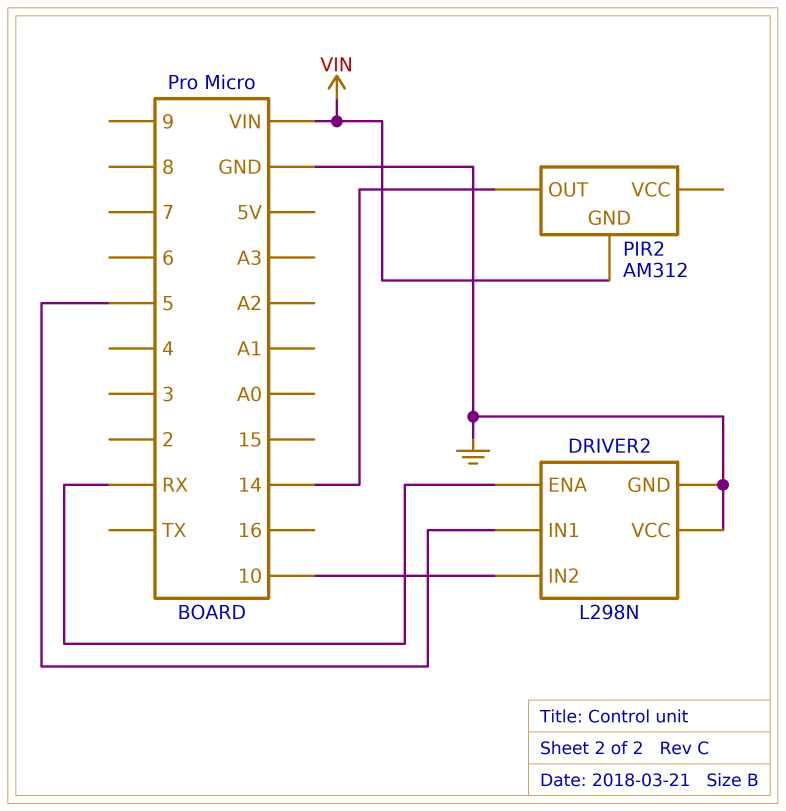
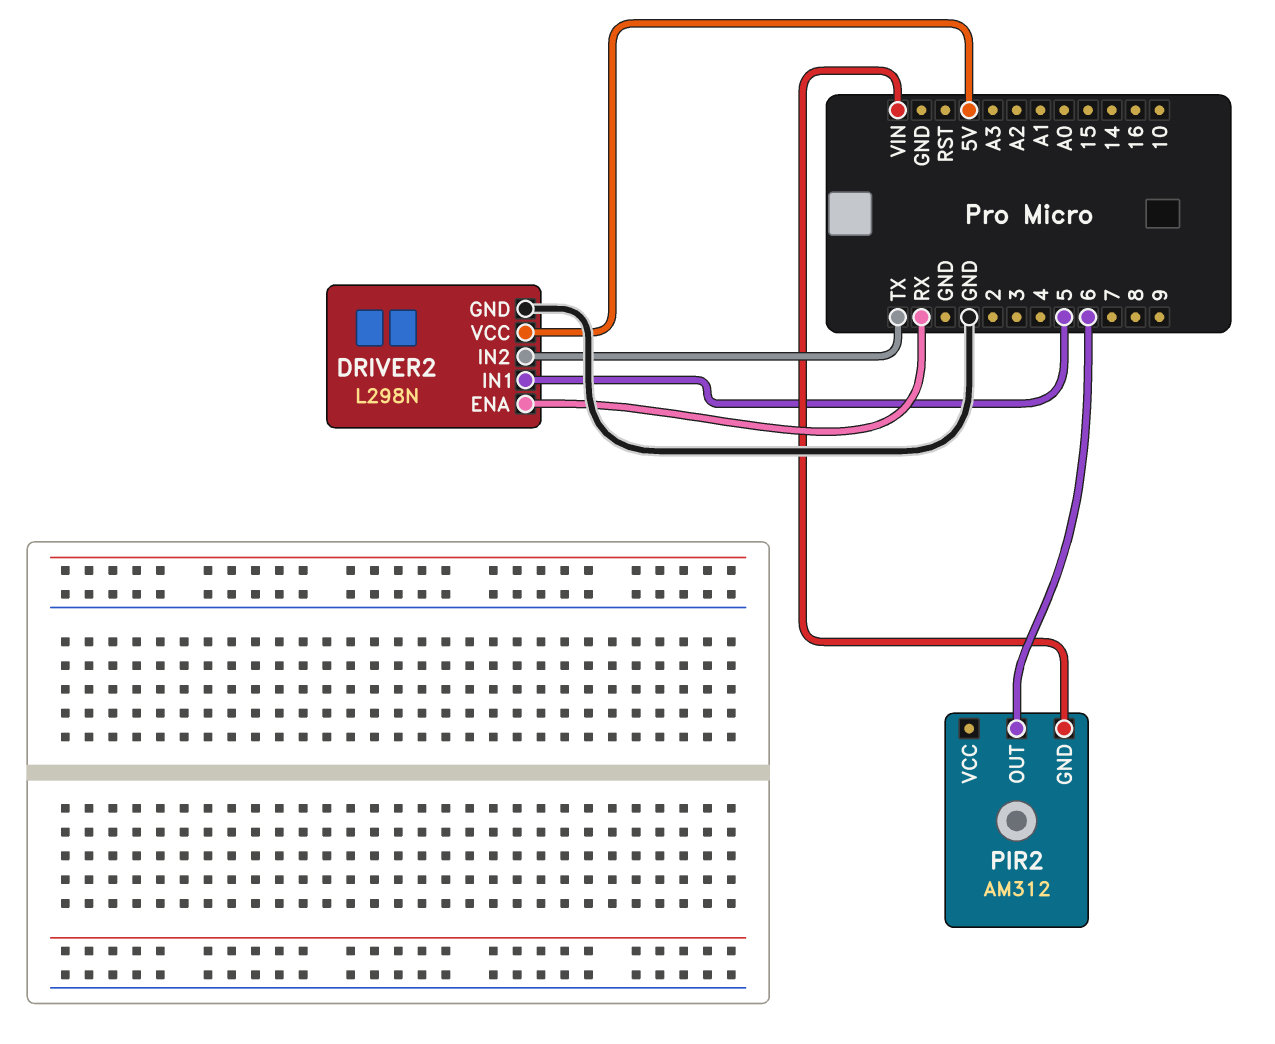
DRIVER2 pin IN2: 10 -> TX
DRIVER2 pin VCC: GND -> 5V
PIR2 pin OUT: 14 -> 6

